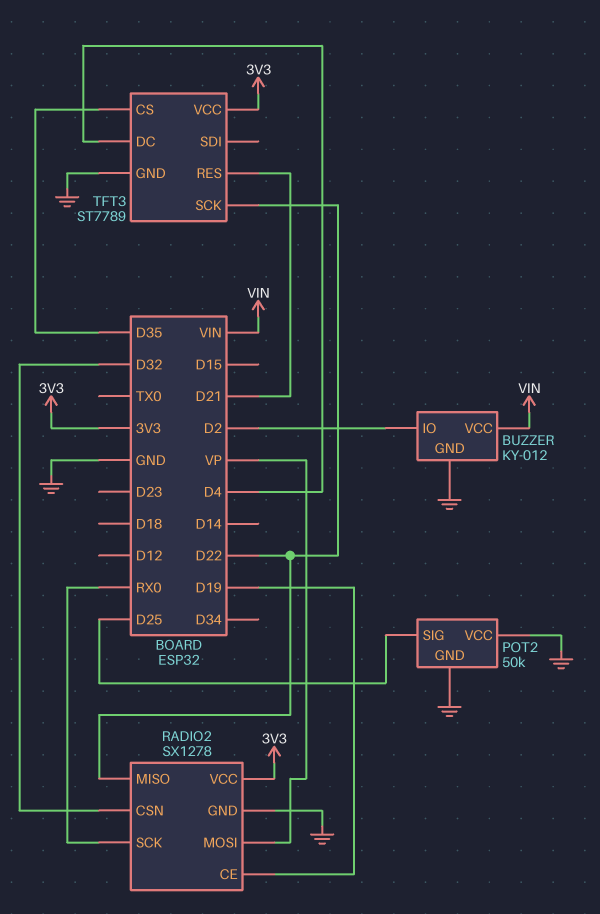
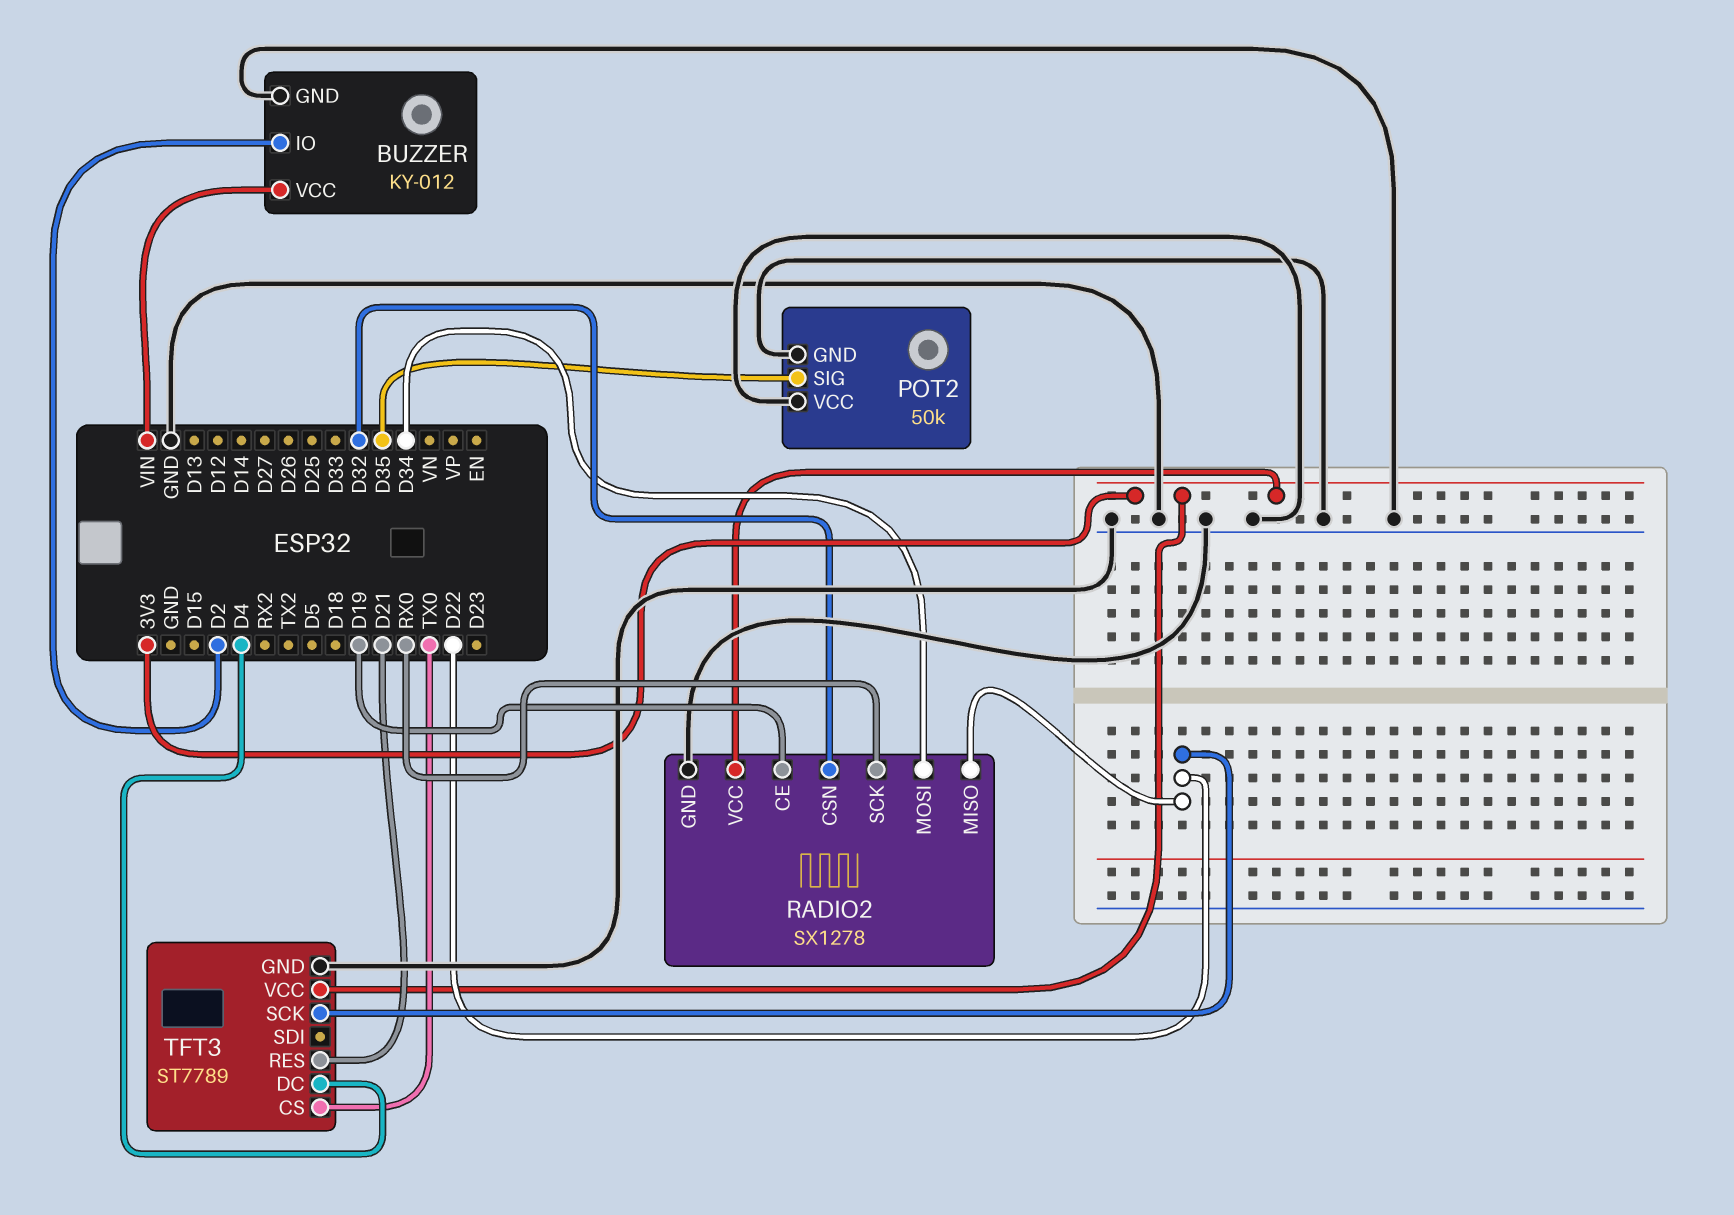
POT2 pin SIG: D25 -> D35
RADIO2 pin MOSI: VP -> D34
TFT3 pin CS: D35 -> TX0

